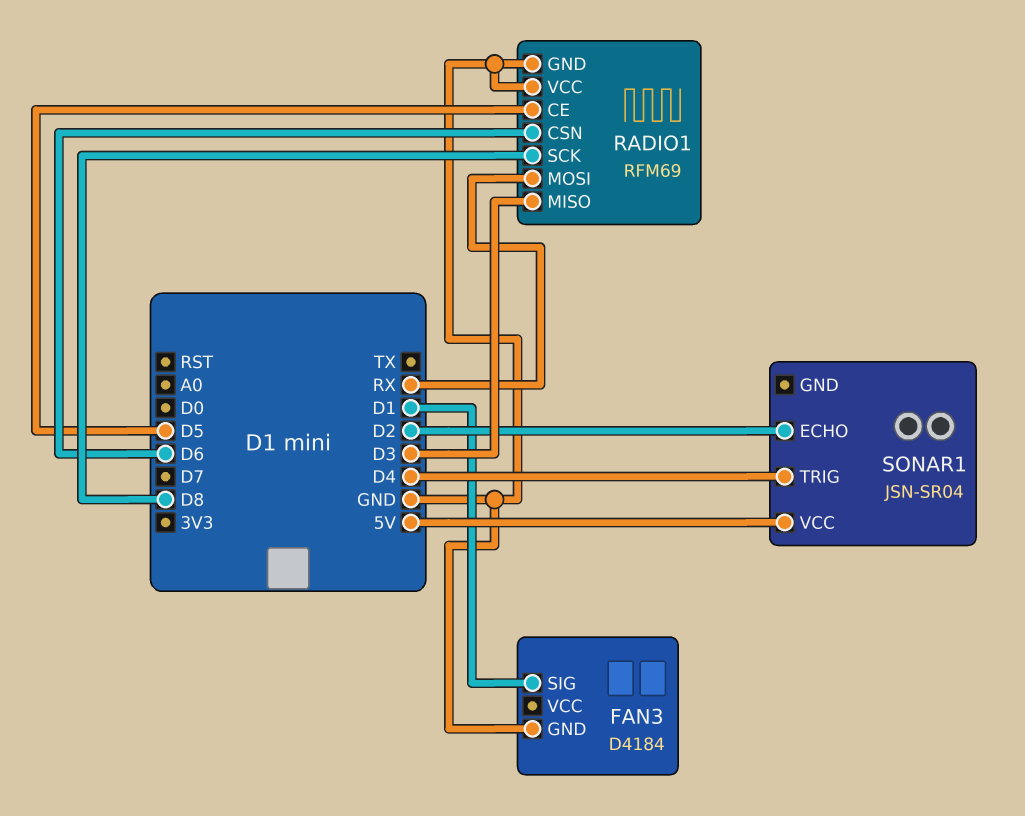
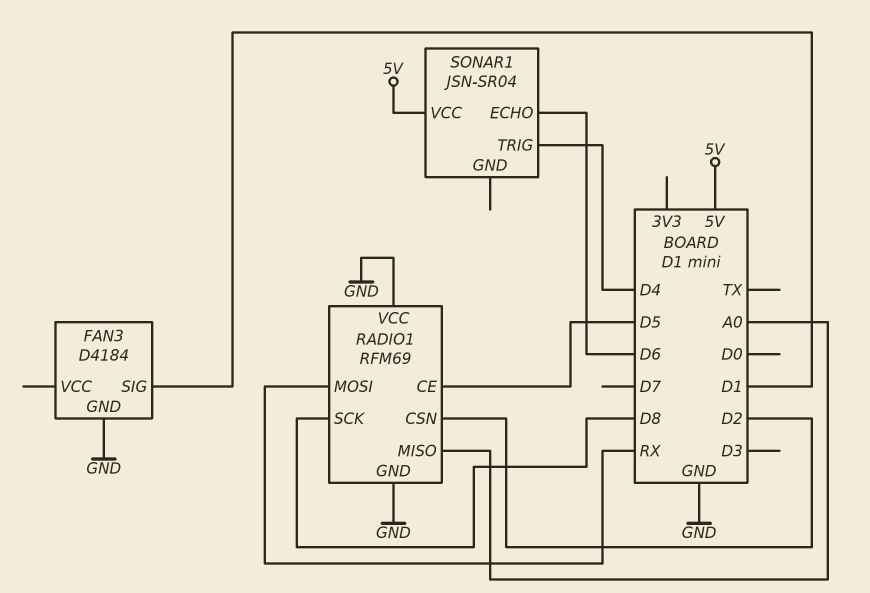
RADIO1 pin CSN: D6 -> D2
RADIO1 pin MISO: D3 -> A0
SONAR1 pin ECHO: D2 -> D6

